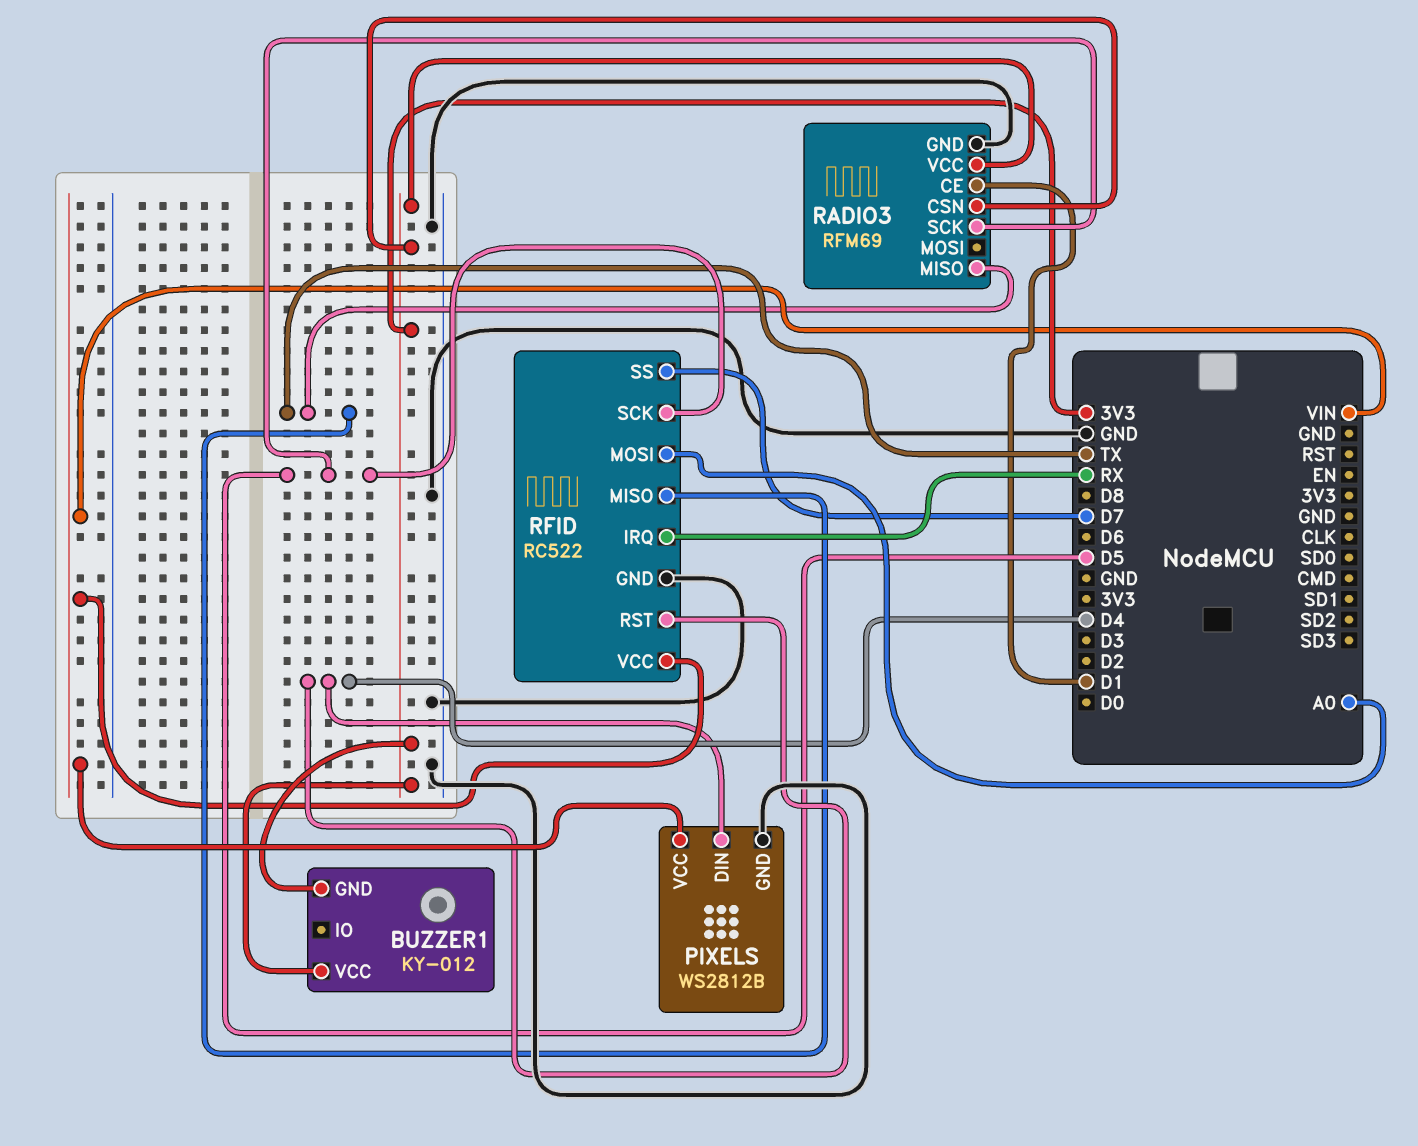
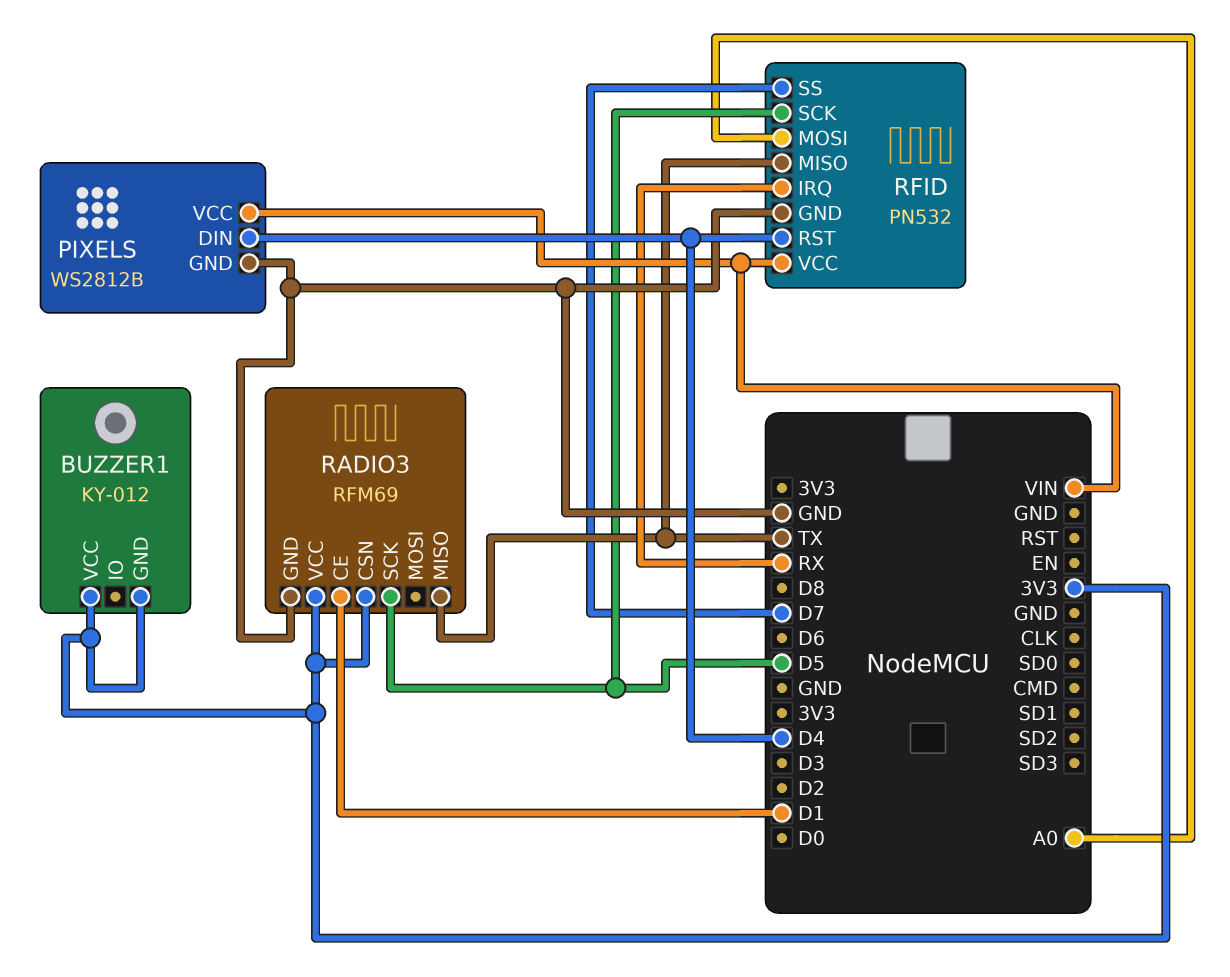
RFID: RC522 -> PN532

